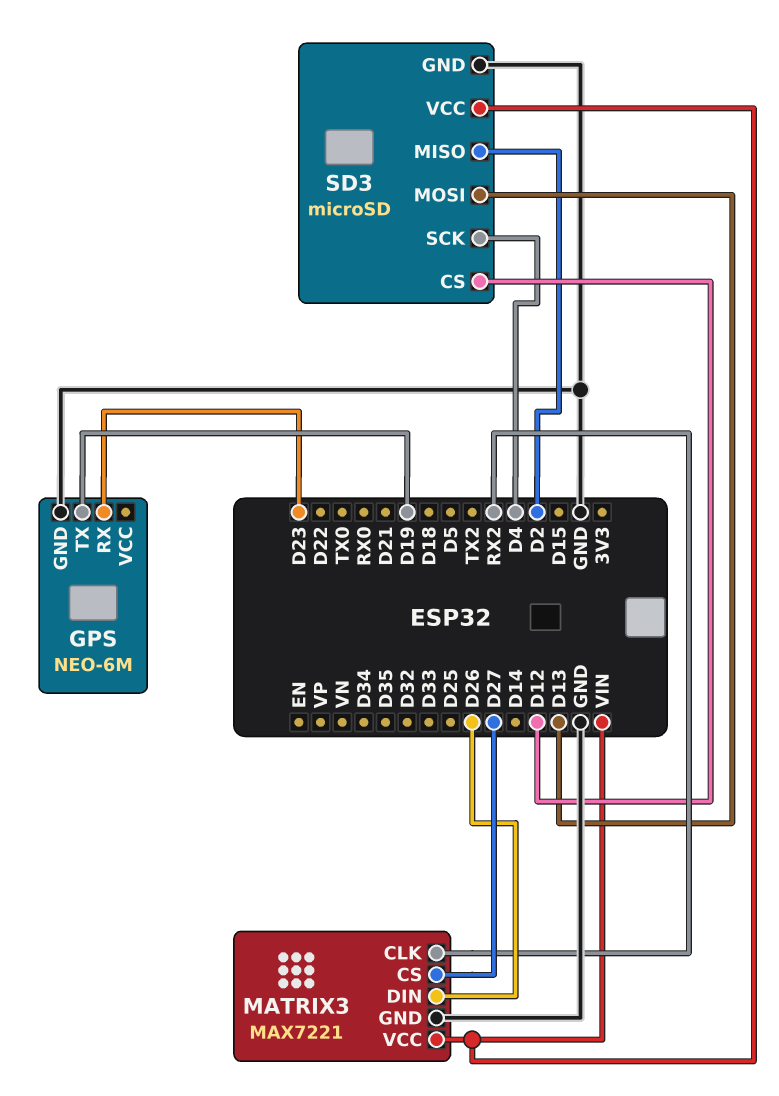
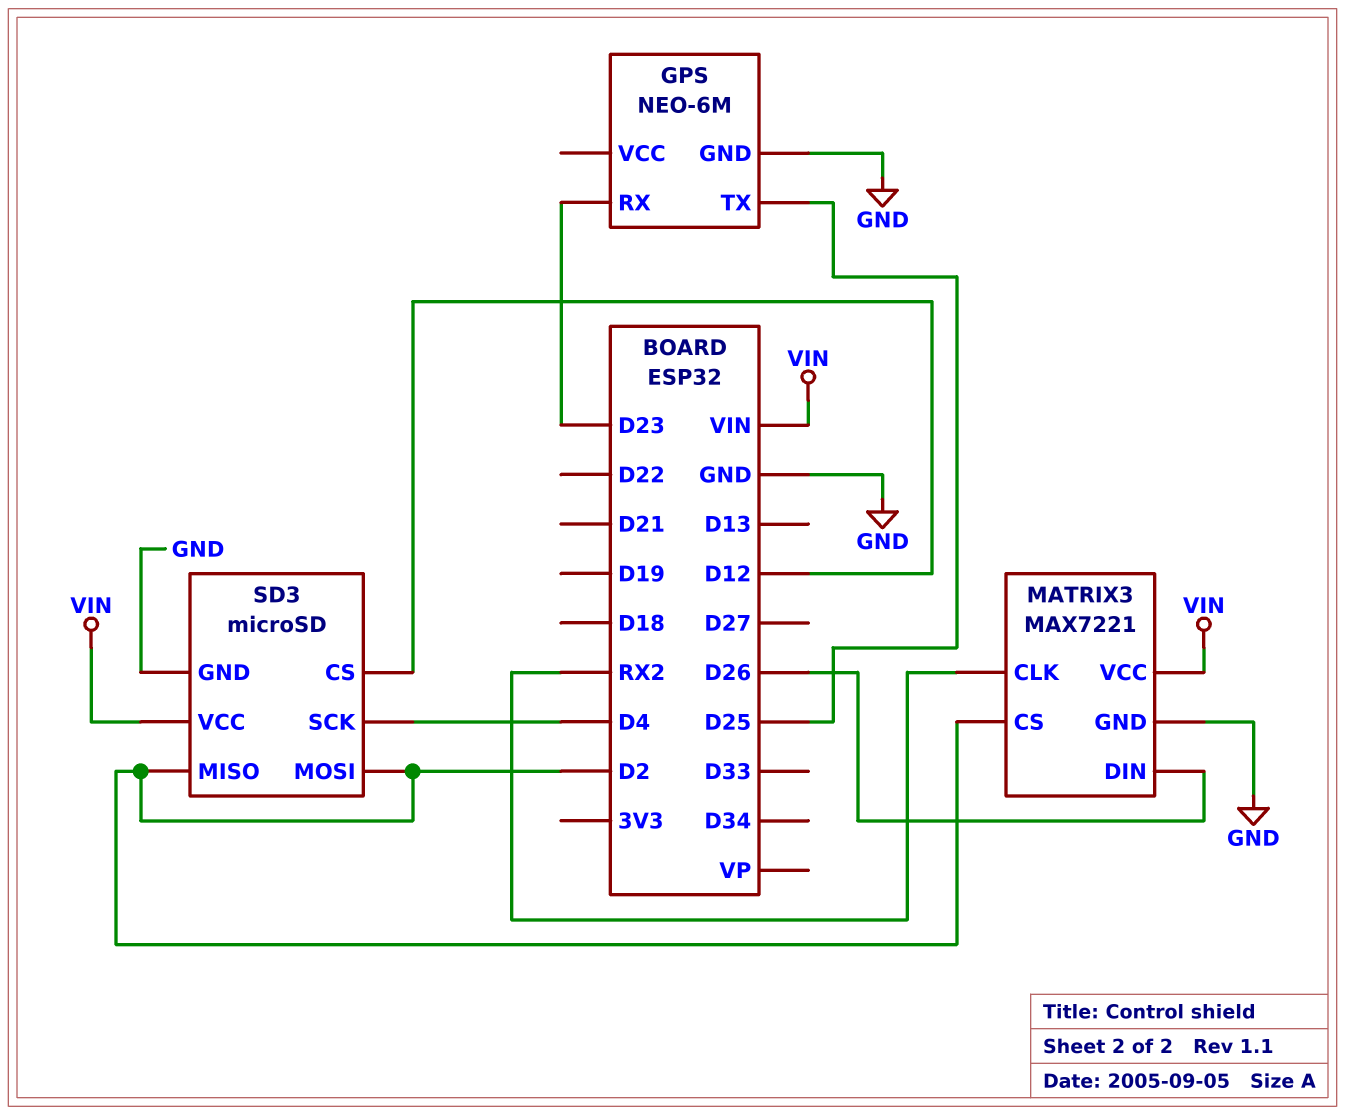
GPS pin TX: D19 -> D25
MATRIX3 pin CS: D27 -> D2
SD3 pin MOSI: D13 -> D2

